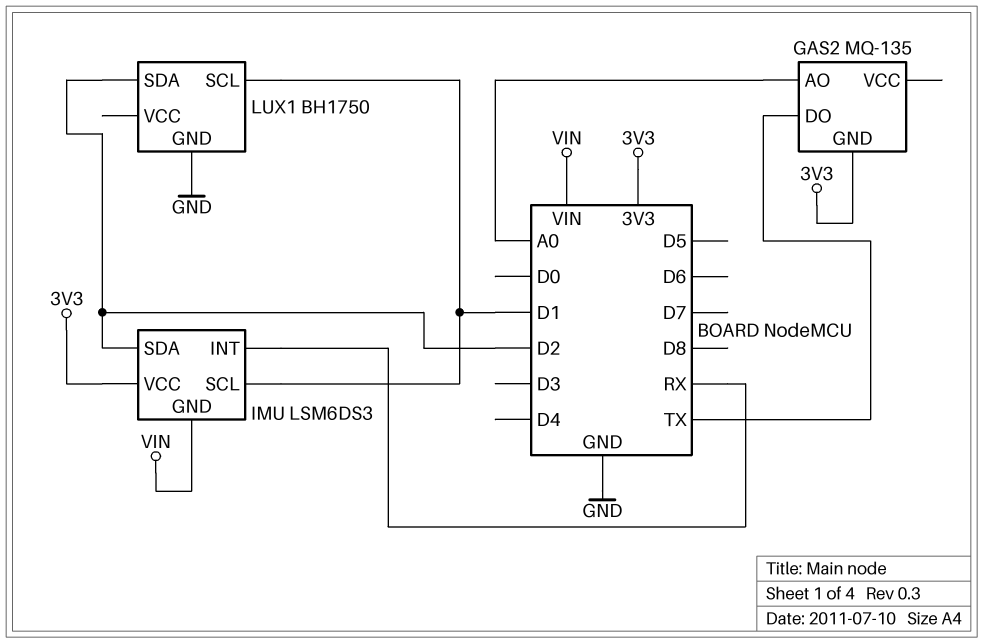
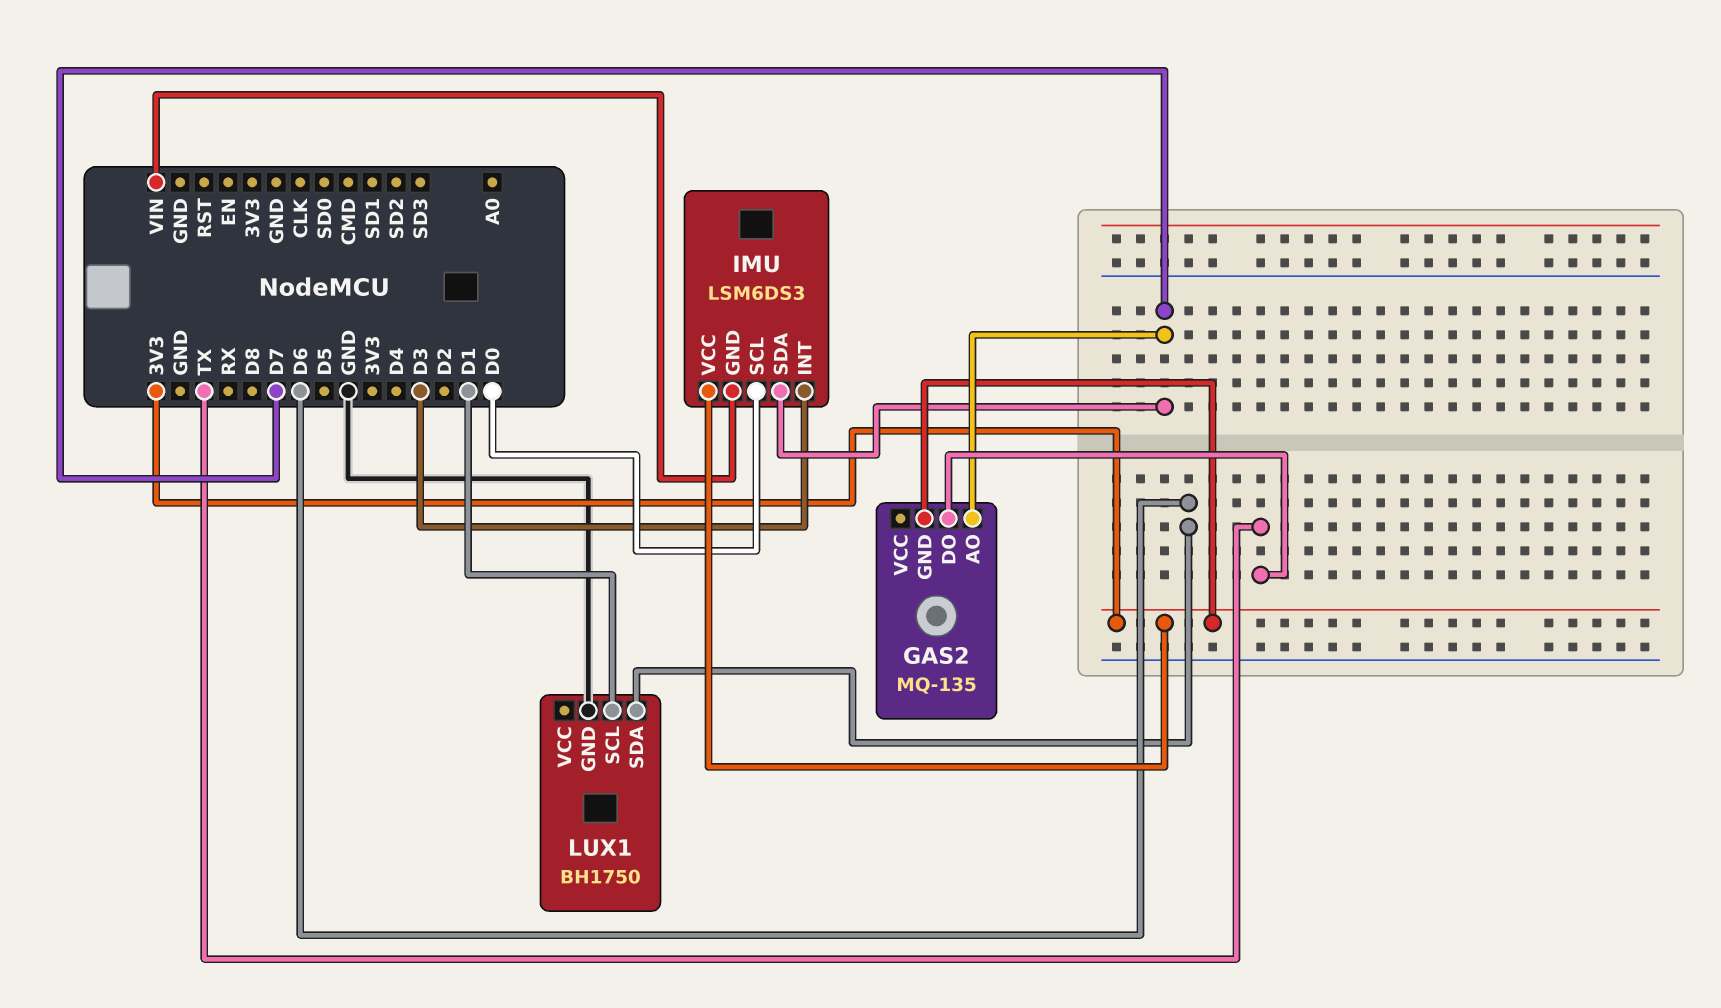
GAS2 pin AO: A0 -> D7
IMU pin INT: RX -> D3
IMU pin SCL: D1 -> D0
IMU pin SDA: D2 -> D7
LUX1 pin SDA: D2 -> D6

